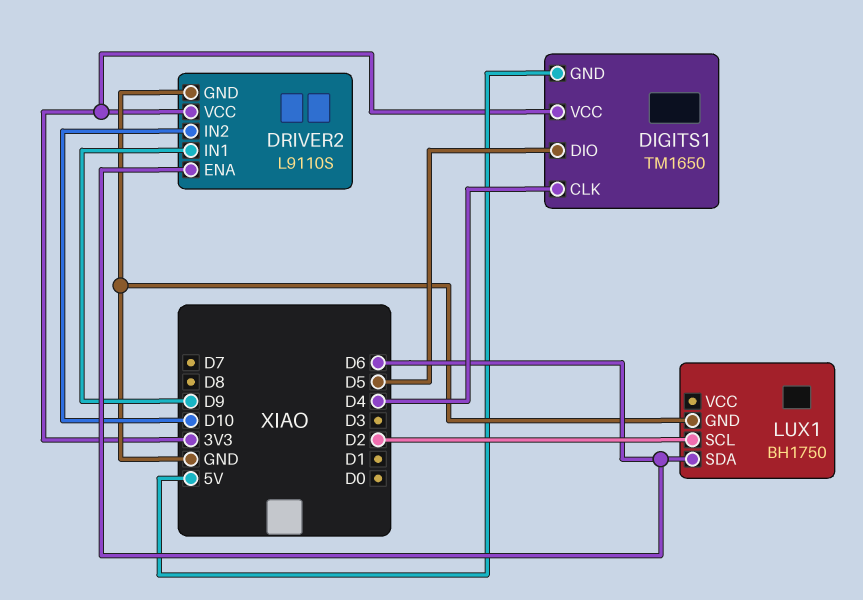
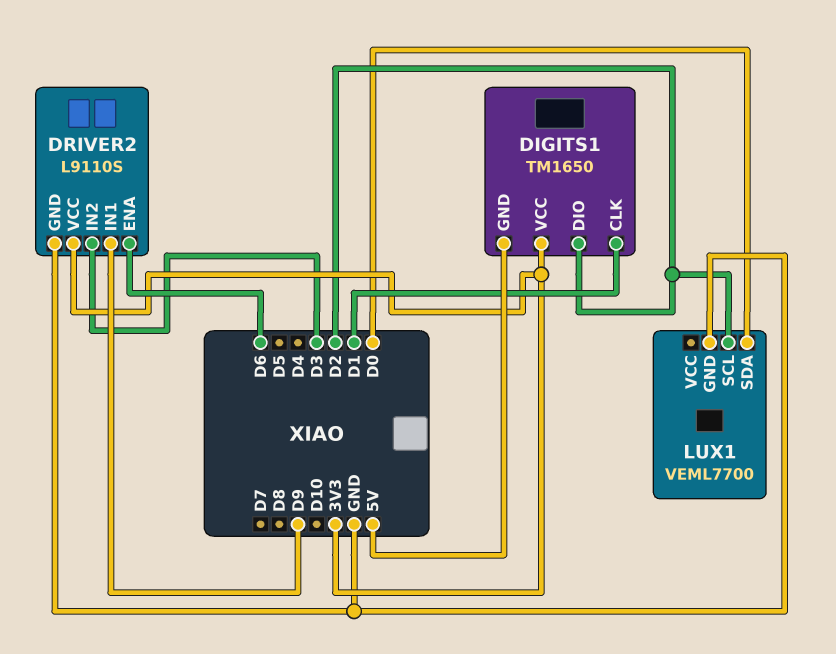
DIGITS1 pin CLK: D4 -> D1
DIGITS1 pin DIO: D5 -> D2
DRIVER2 pin IN2: D10 -> D3
LUX1: BH1750 -> VEML7700
LUX1 pin SDA: D6 -> D0

